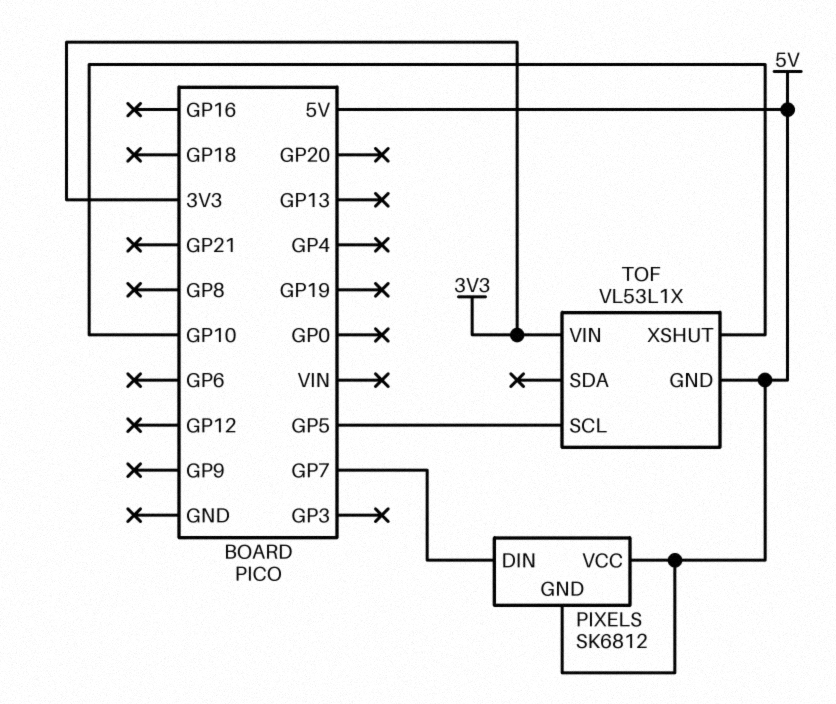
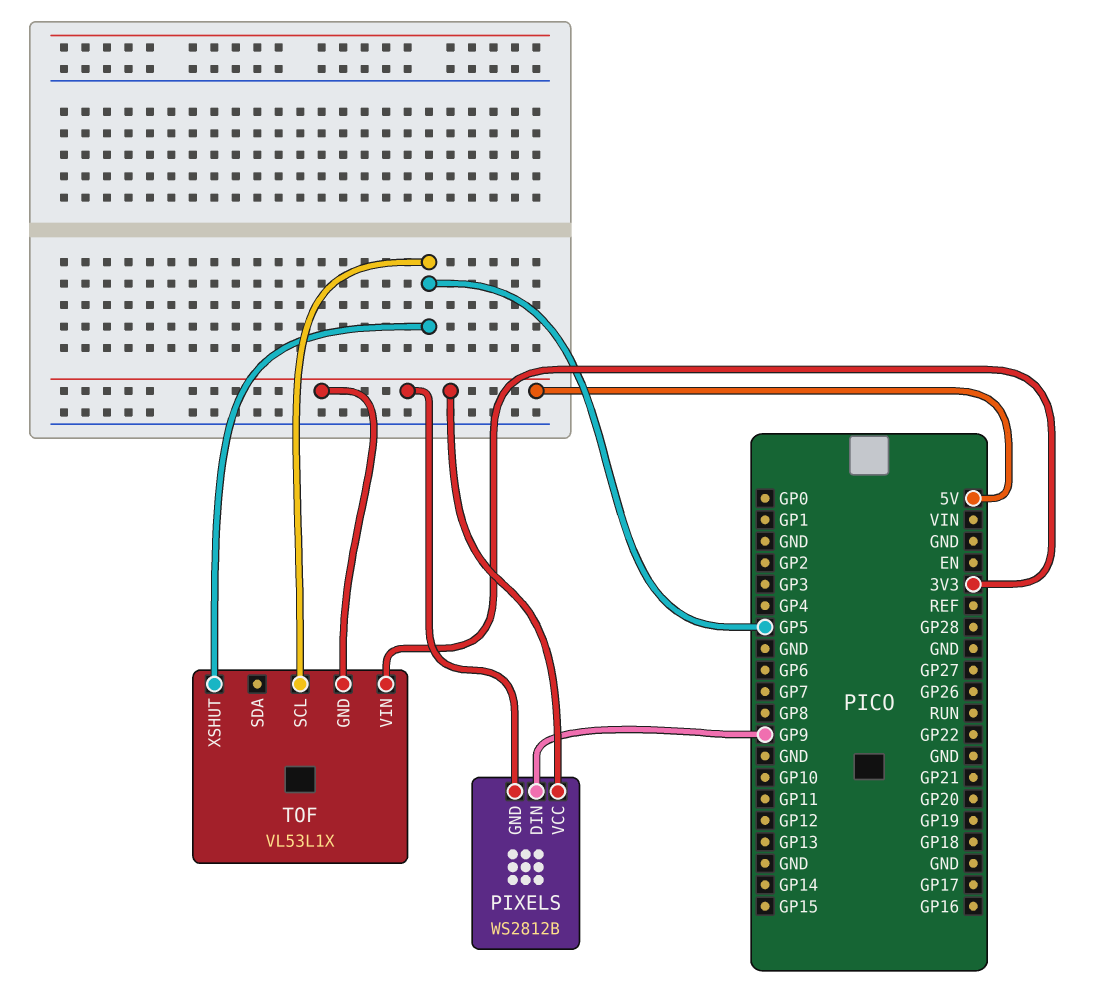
PIXELS: SK6812 -> WS2812B
PIXELS pin DIN: GP7 -> GP9
TOF pin XSHUT: GP10 -> GP5

